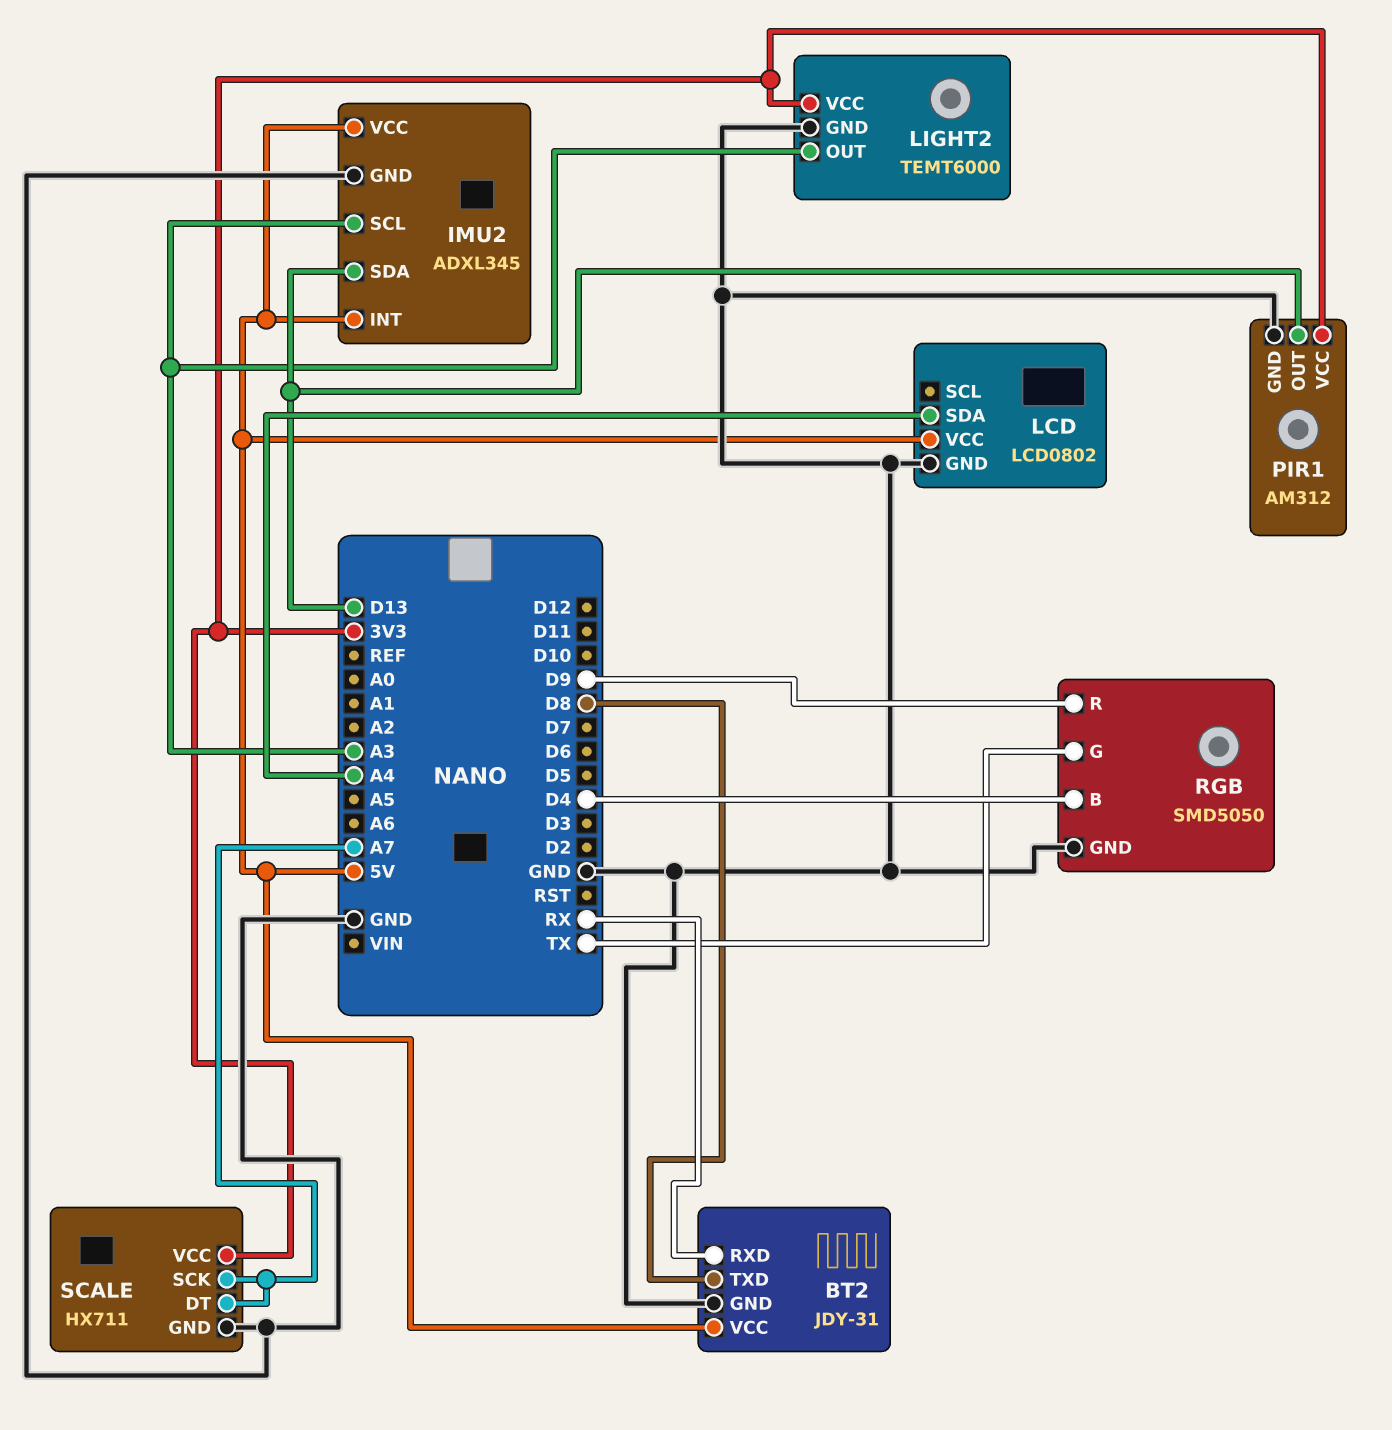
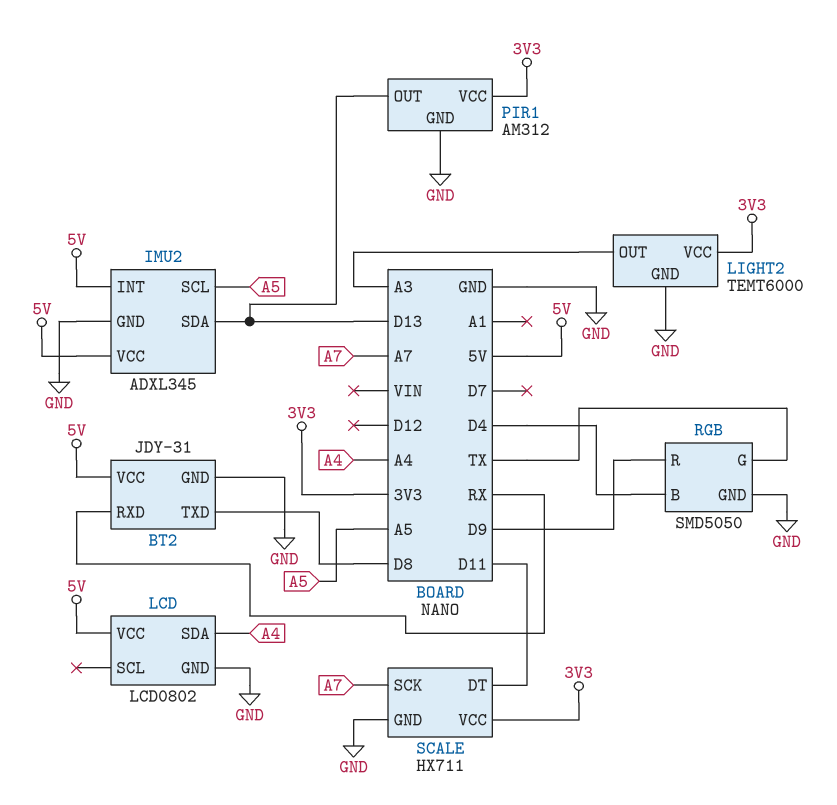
IMU2 pin SCL: A3 -> A5
SCALE pin DT: A7 -> D11

